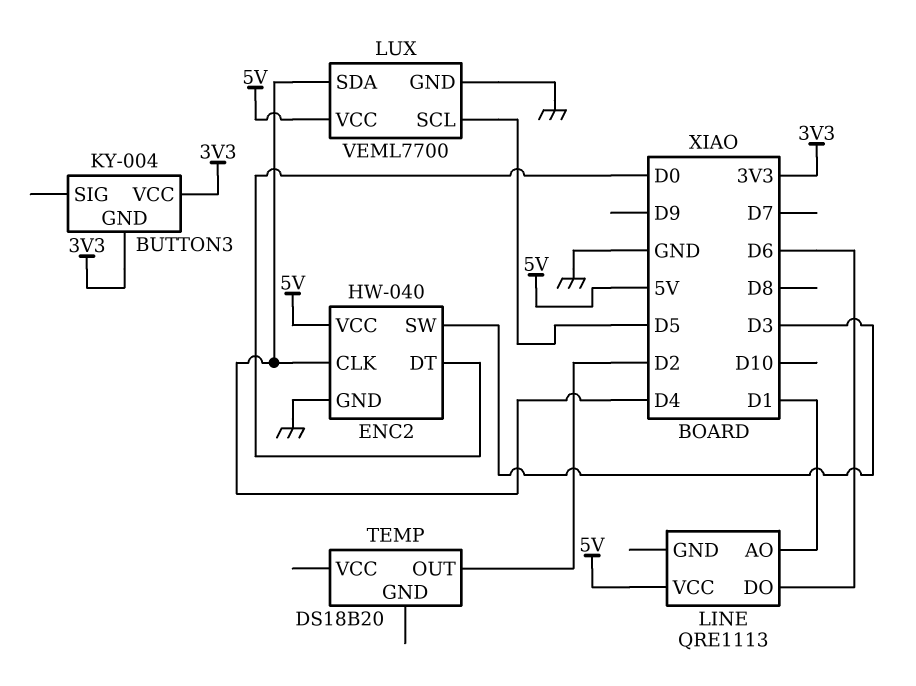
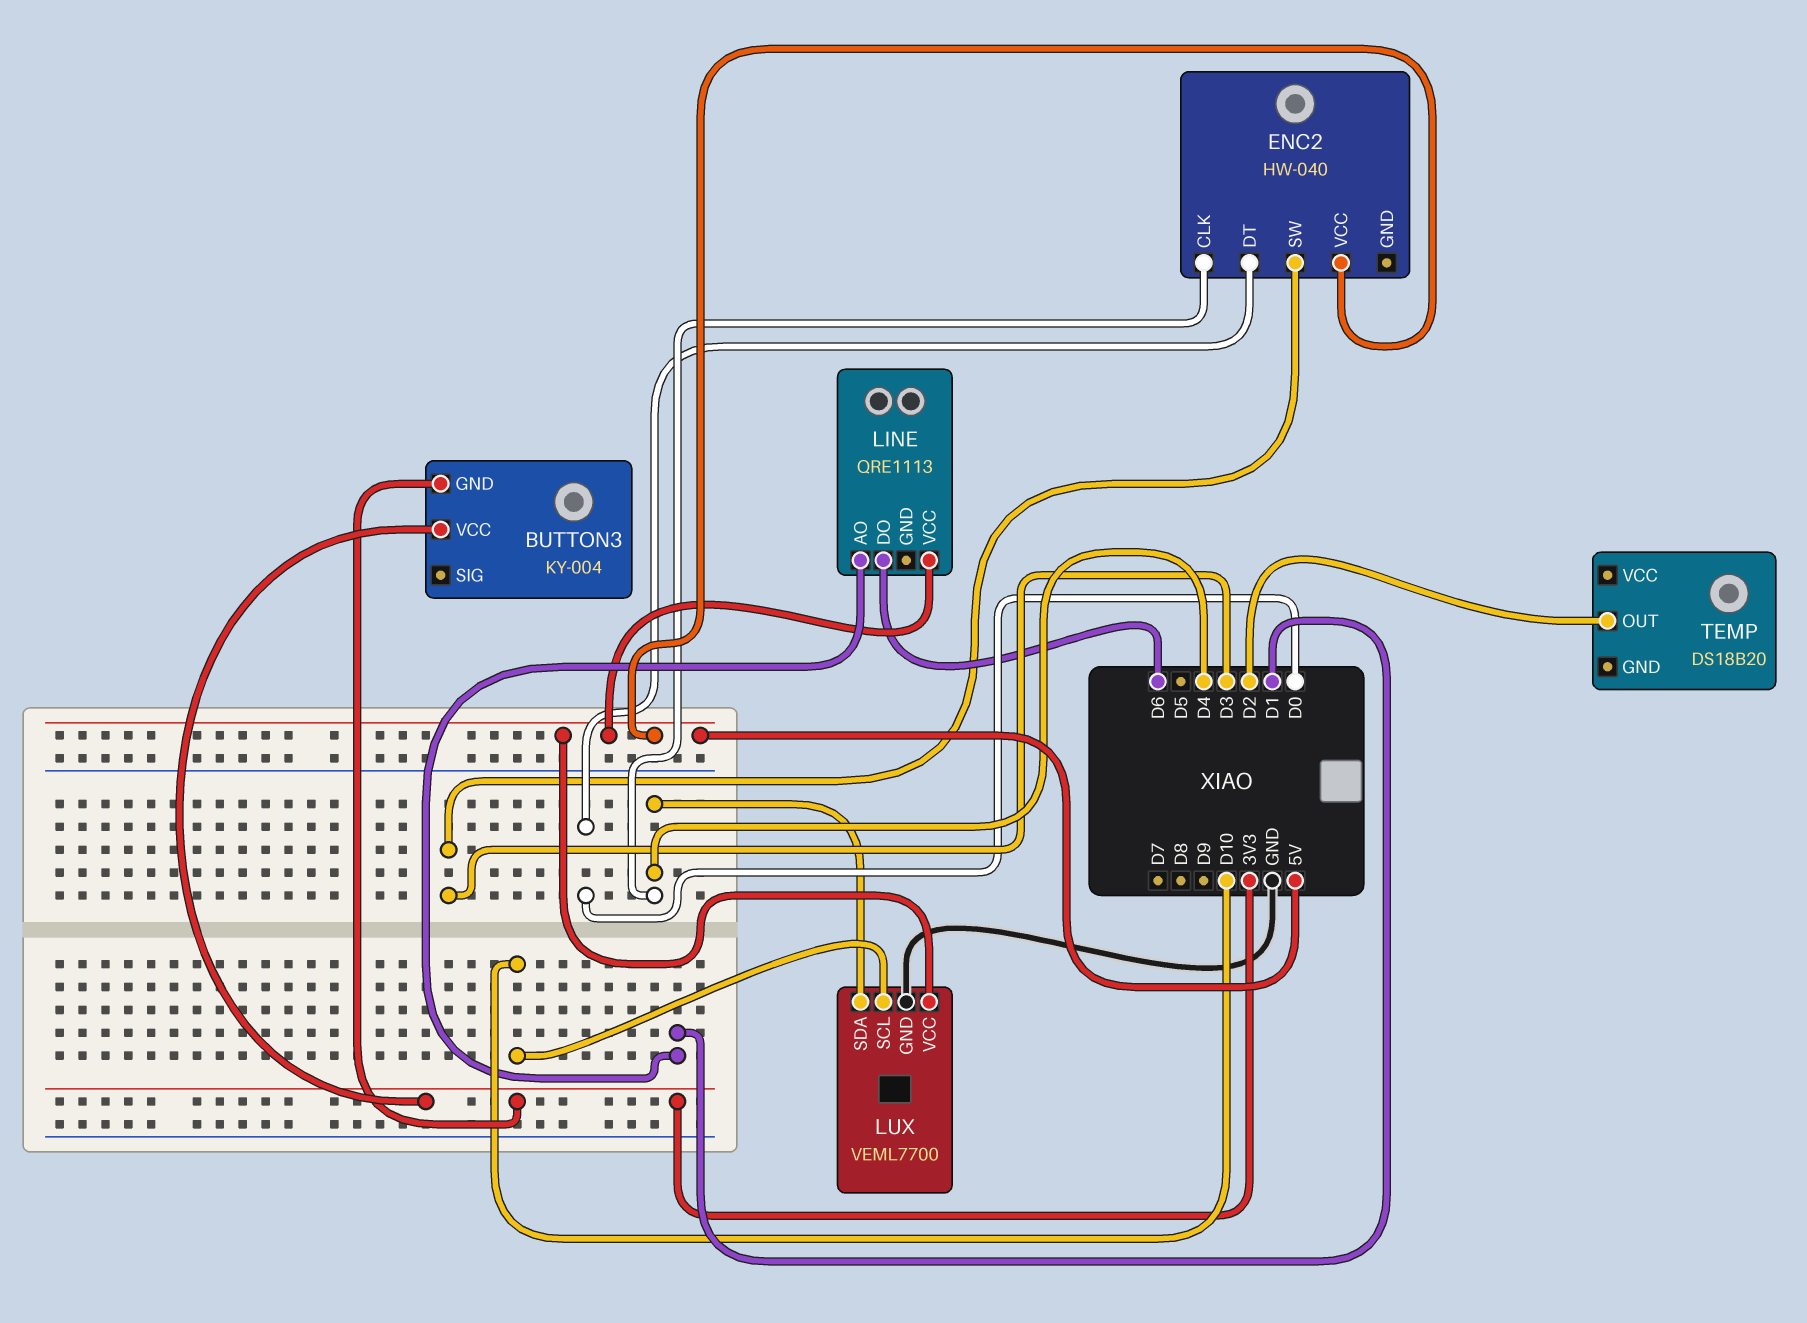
ENC2 pin GND: GND -> none
LUX pin SCL: D5 -> D10

